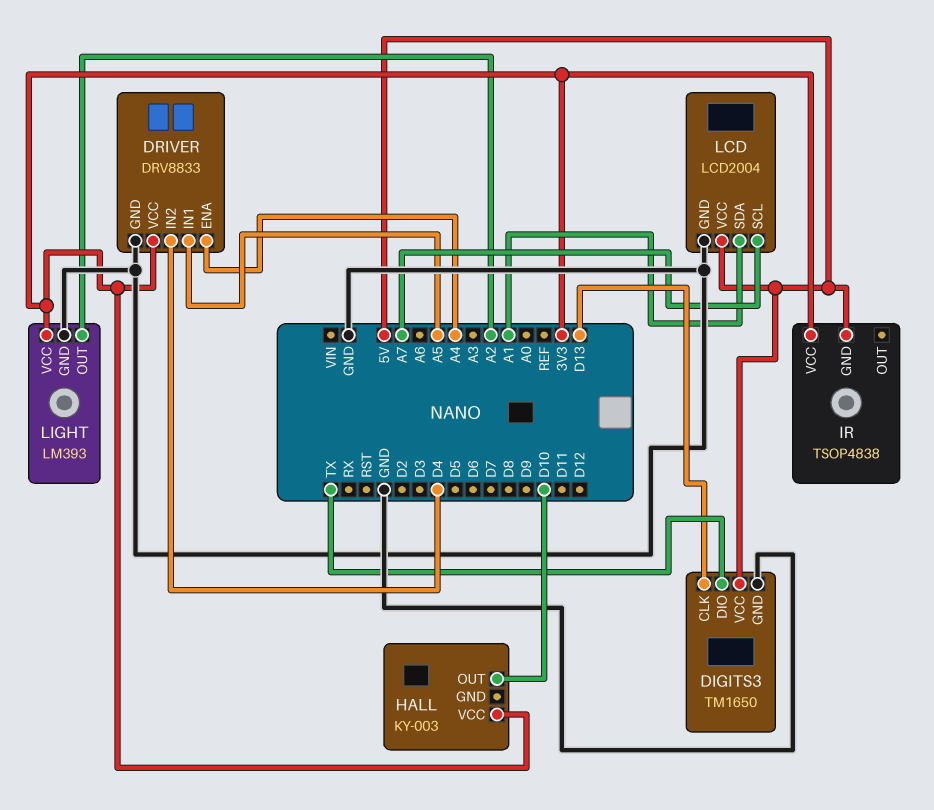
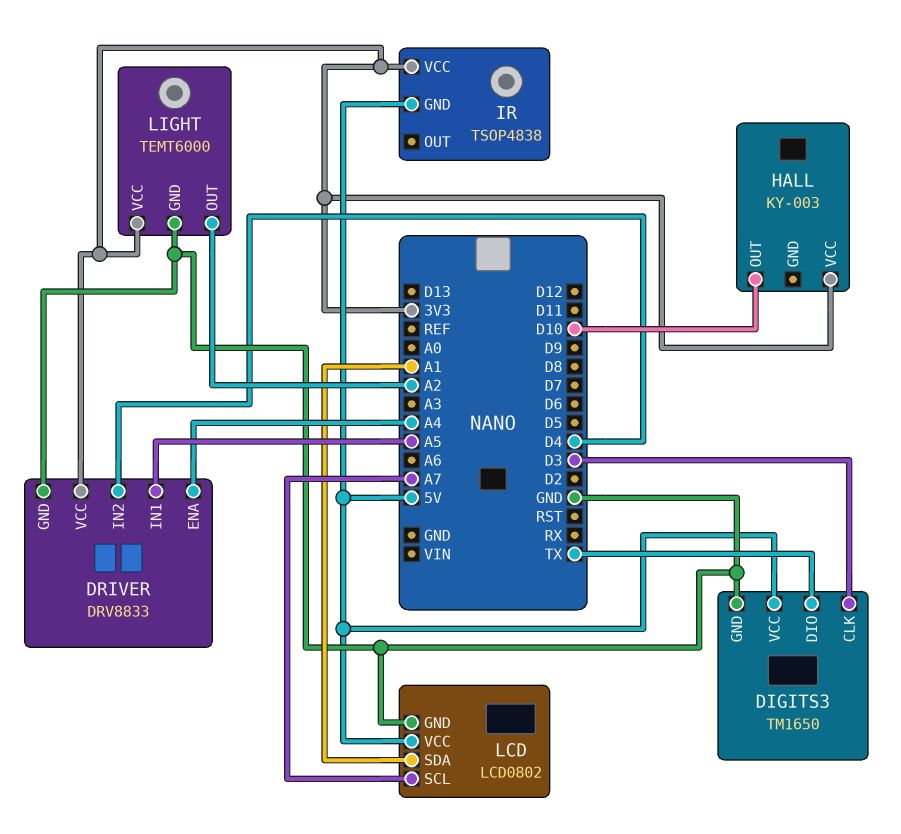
DIGITS3 pin CLK: D13 -> D3
LCD: LCD2004 -> LCD0802
LIGHT: LM393 -> TEMT6000

